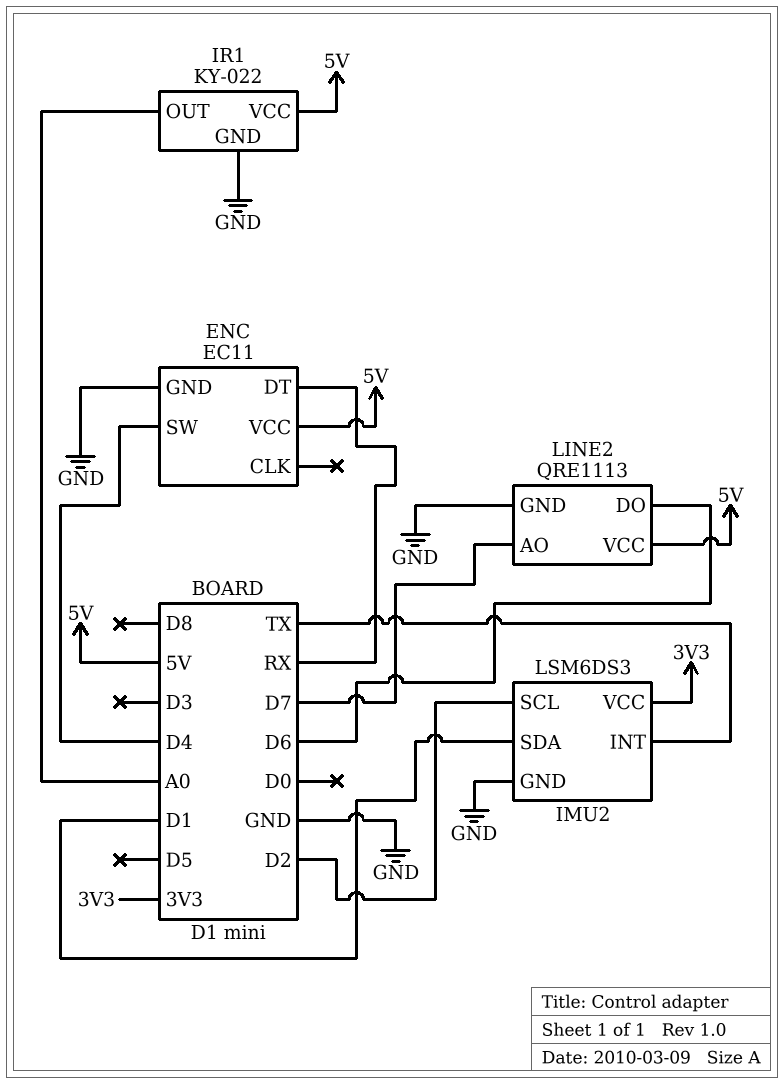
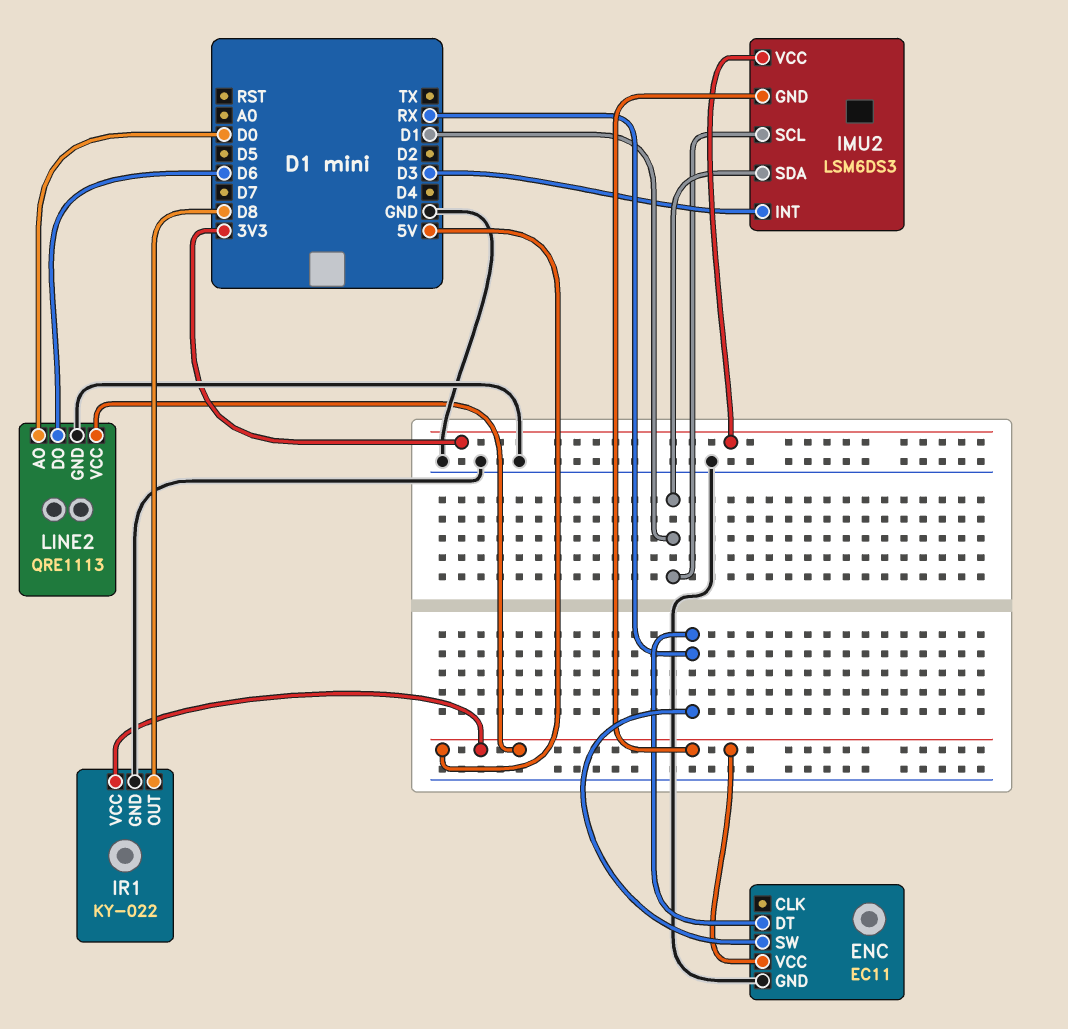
ENC pin SW: D4 -> RX
IMU2 pin GND: GND -> 5V
IMU2 pin INT: TX -> D3
IMU2 pin SCL: D2 -> D1
IR1 pin OUT: A0 -> D8
LINE2 pin AO: D7 -> D0

